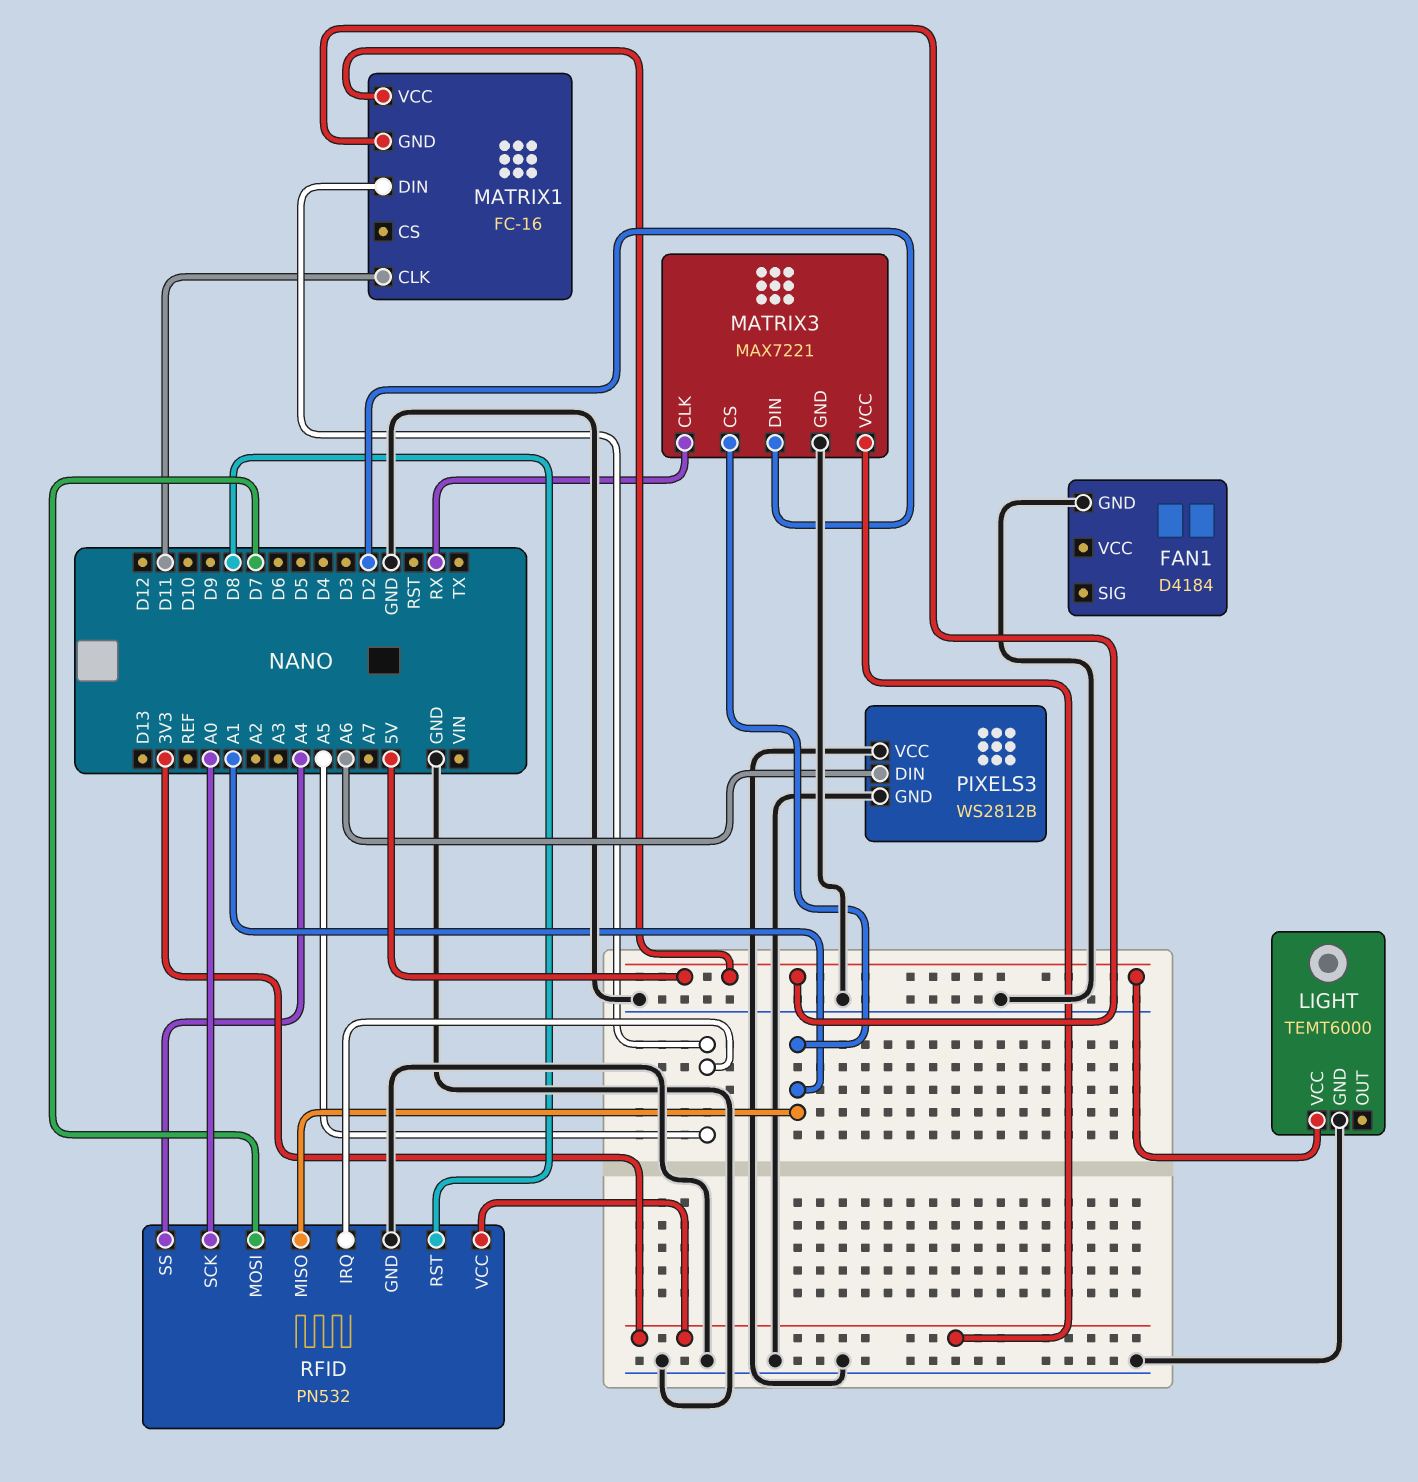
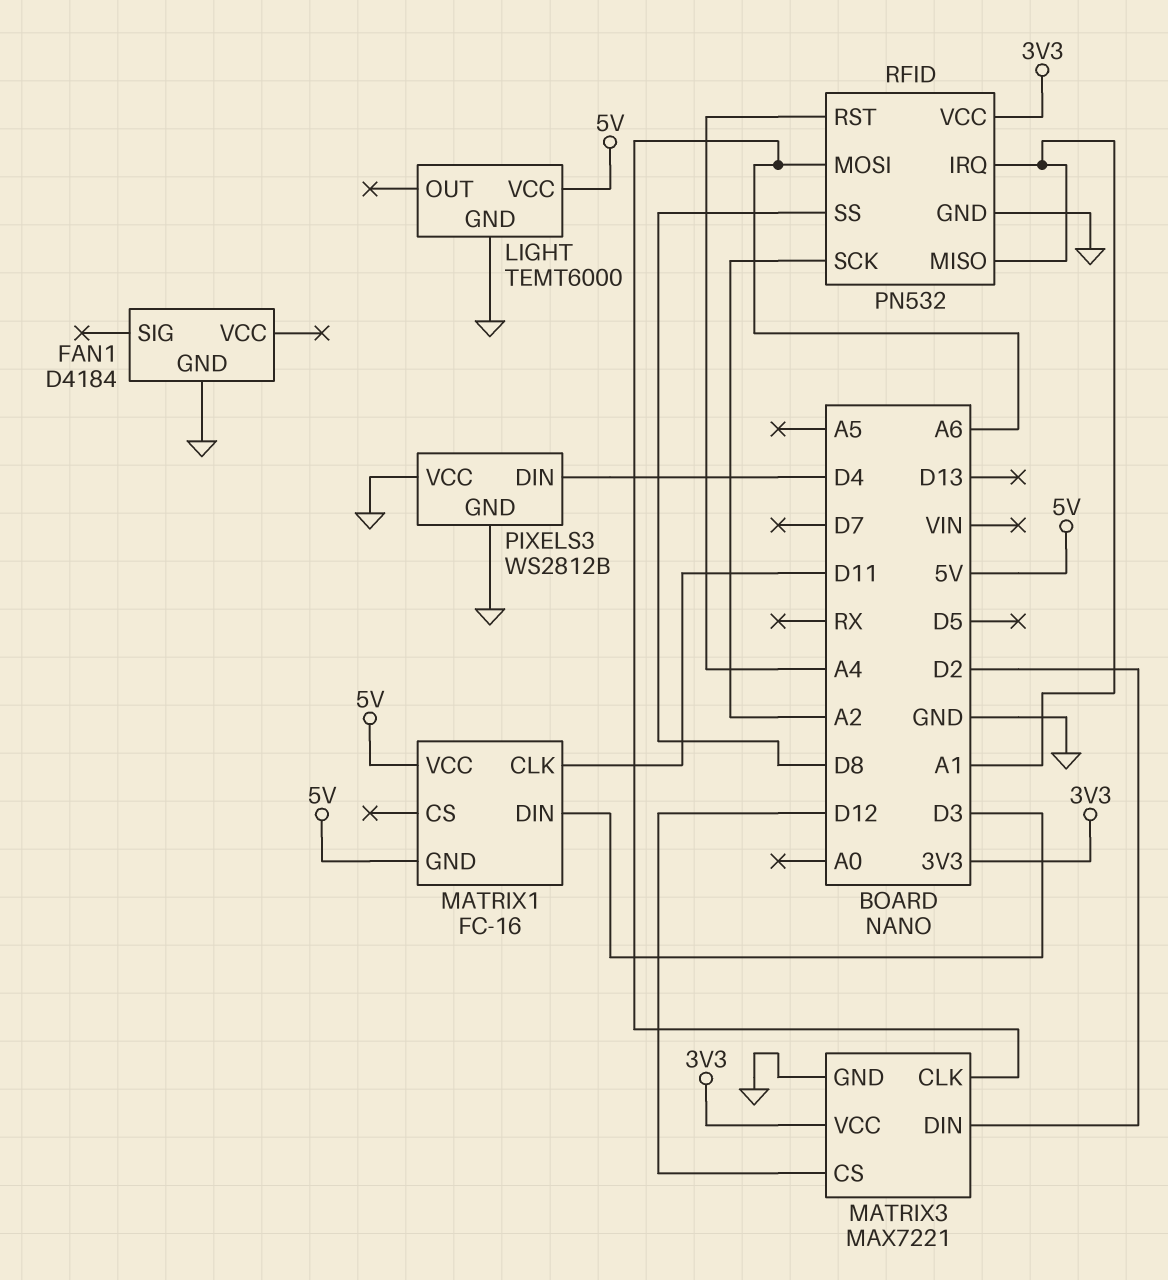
MATRIX1 pin DIN: A5 -> D3
MATRIX3 pin CLK: RX -> A6
MATRIX3 pin CS: A1 -> D12
PIXELS3 pin DIN: A6 -> D4
RFID pin IRQ: A5 -> A1
RFID pin MOSI: D7 -> A6
RFID pin RST: D8 -> A4
RFID pin SCK: A0 -> A2
RFID pin SS: A4 -> D8

